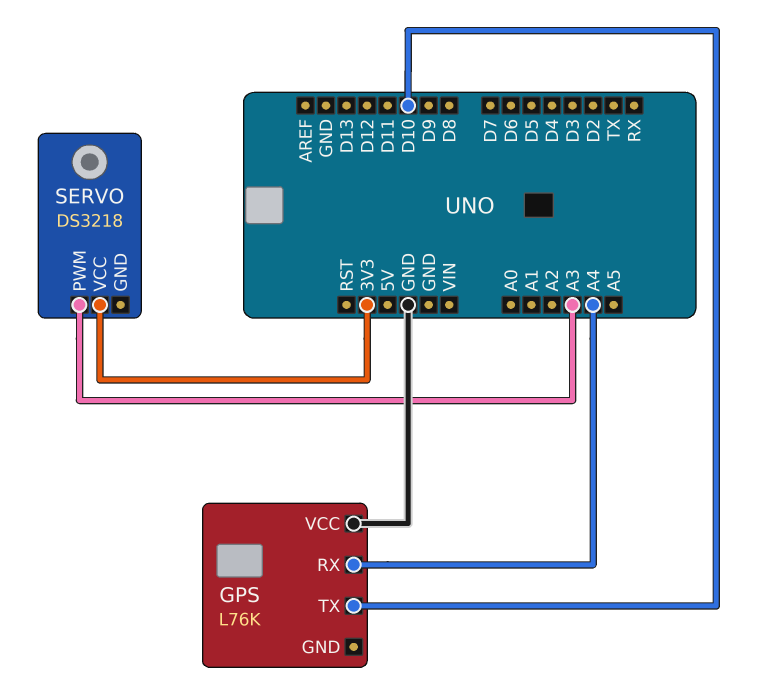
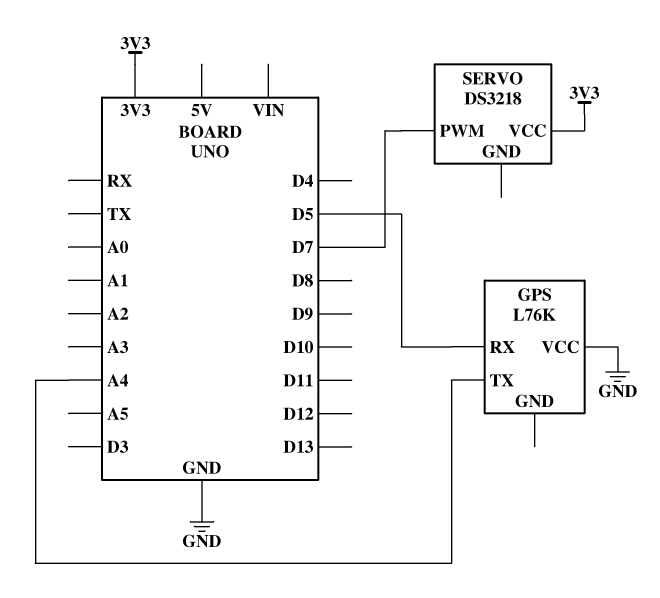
GPS pin RX: A4 -> D5
GPS pin TX: D10 -> A4
SERVO pin PWM: A3 -> D7

